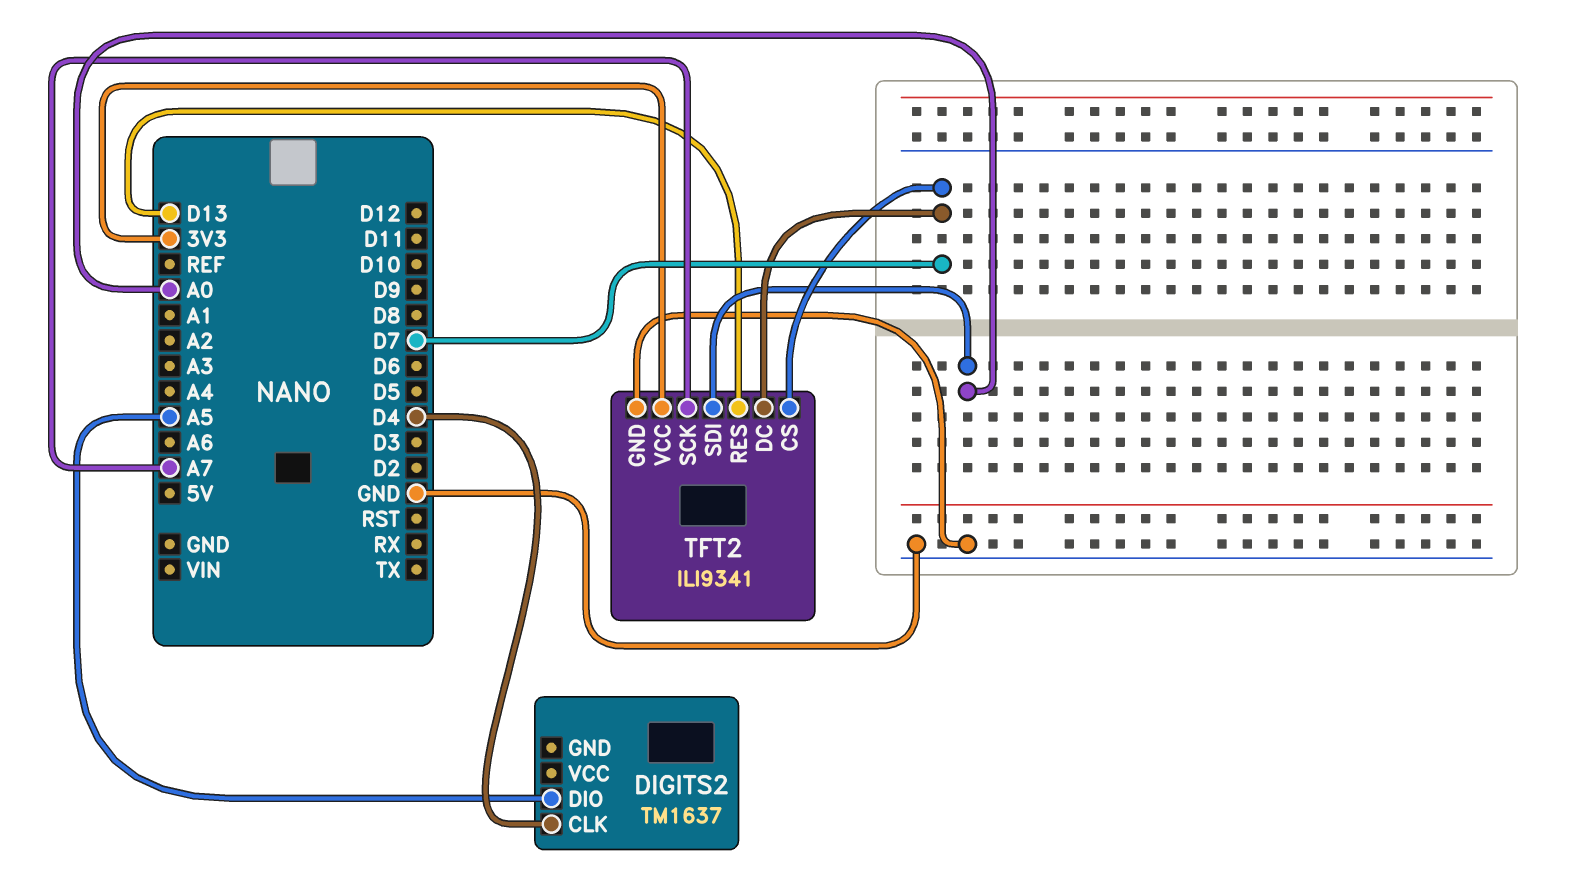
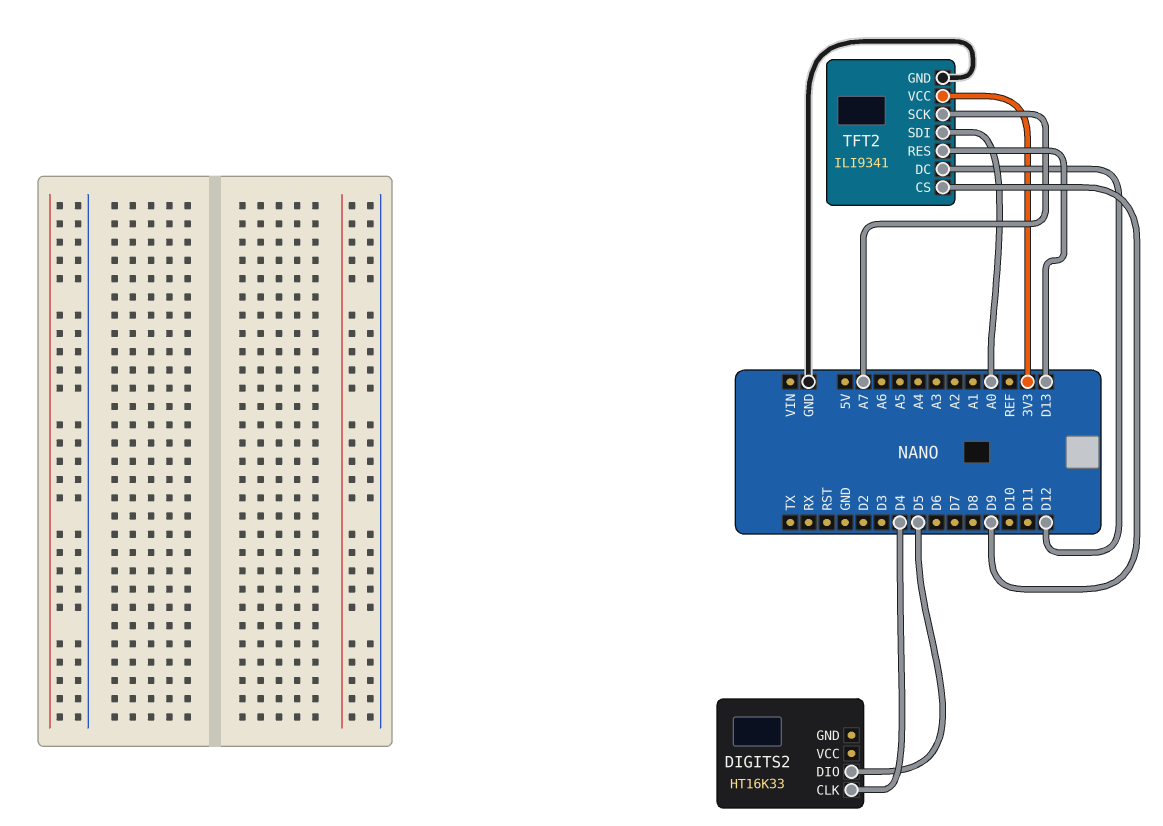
DIGITS2: TM1637 -> HT16K33
DIGITS2 pin DIO: A5 -> D5
TFT2 pin CS: D7 -> D9
TFT2 pin DC: D7 -> D12

